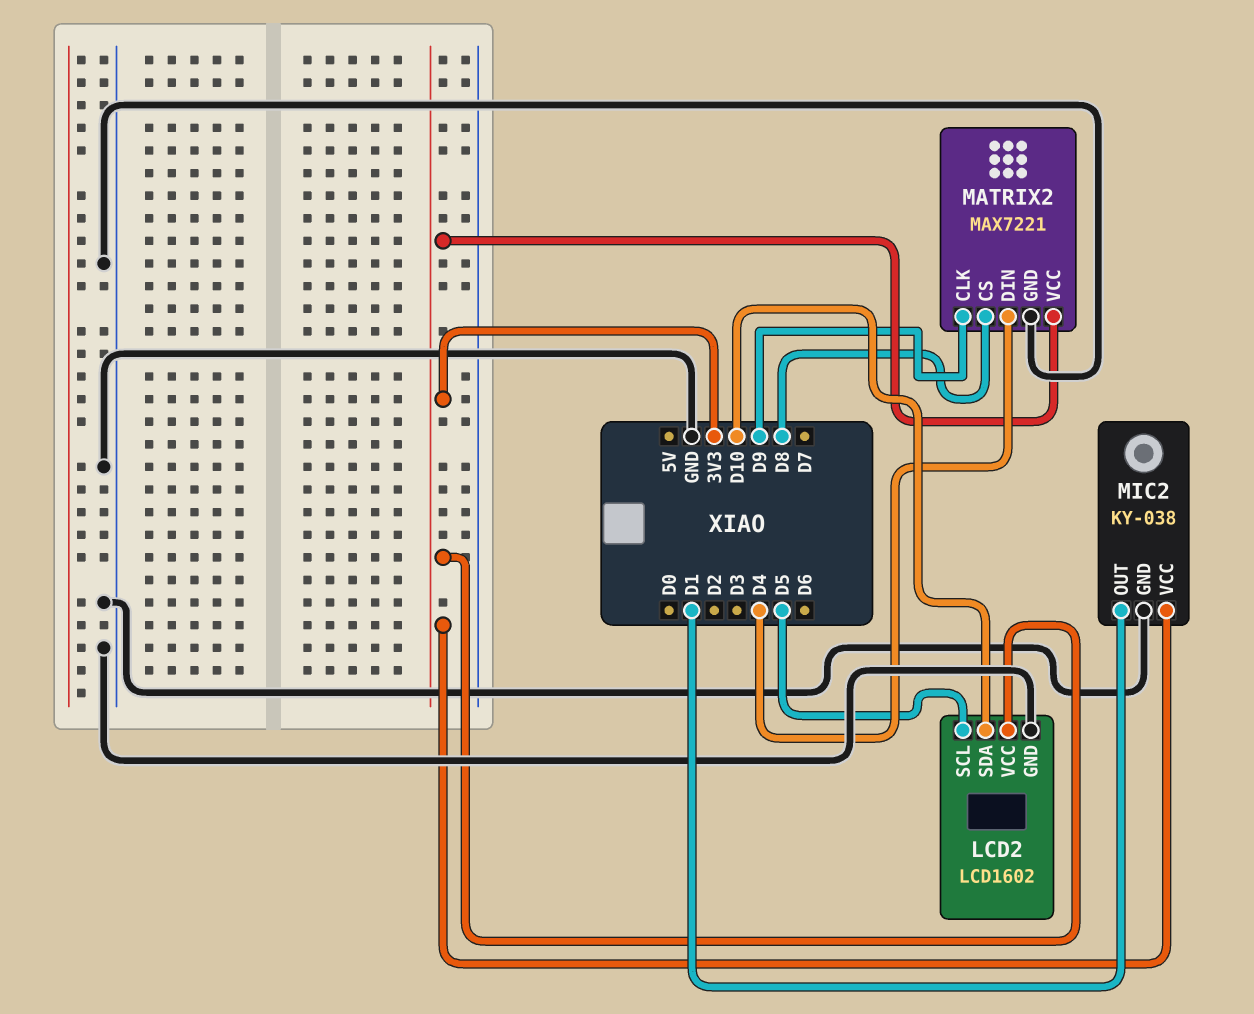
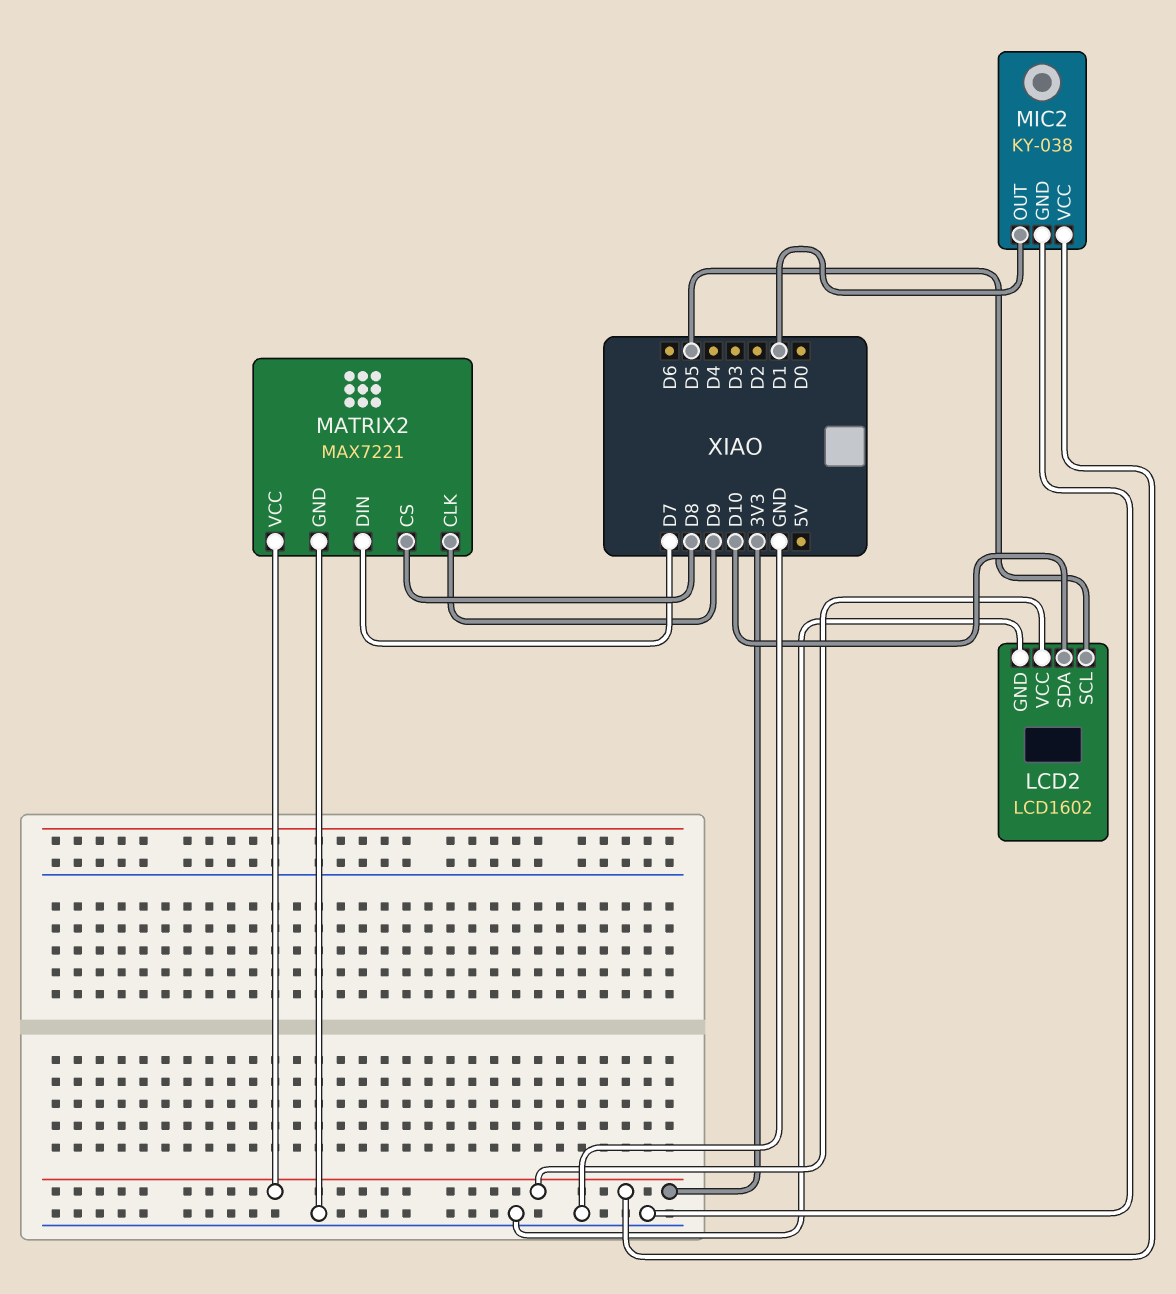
MATRIX2 pin DIN: D4 -> D7

